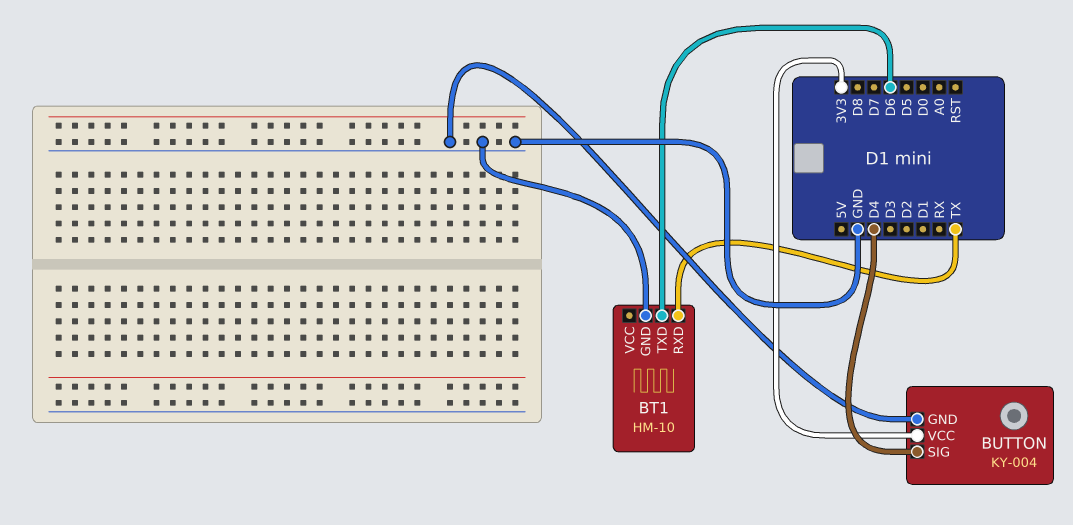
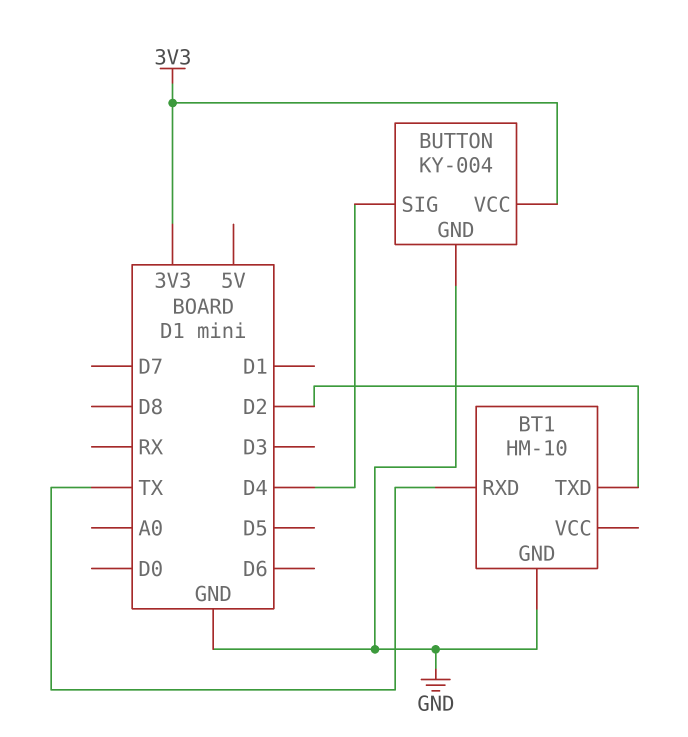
BT1 pin TXD: D6 -> D2

